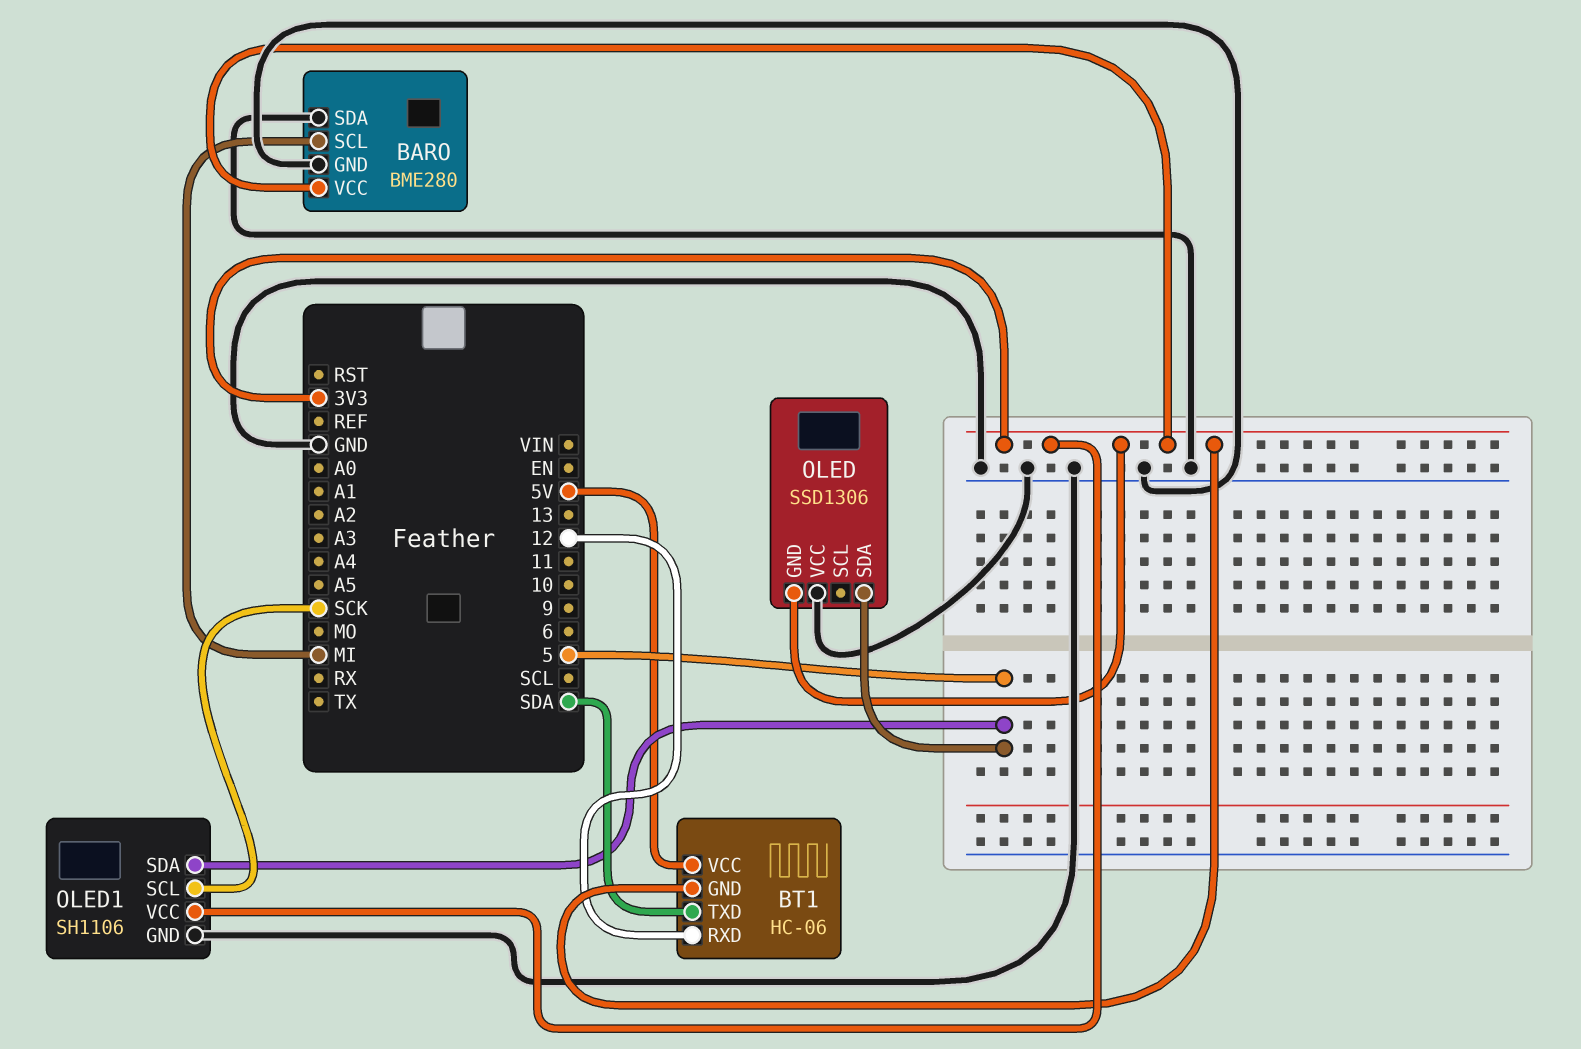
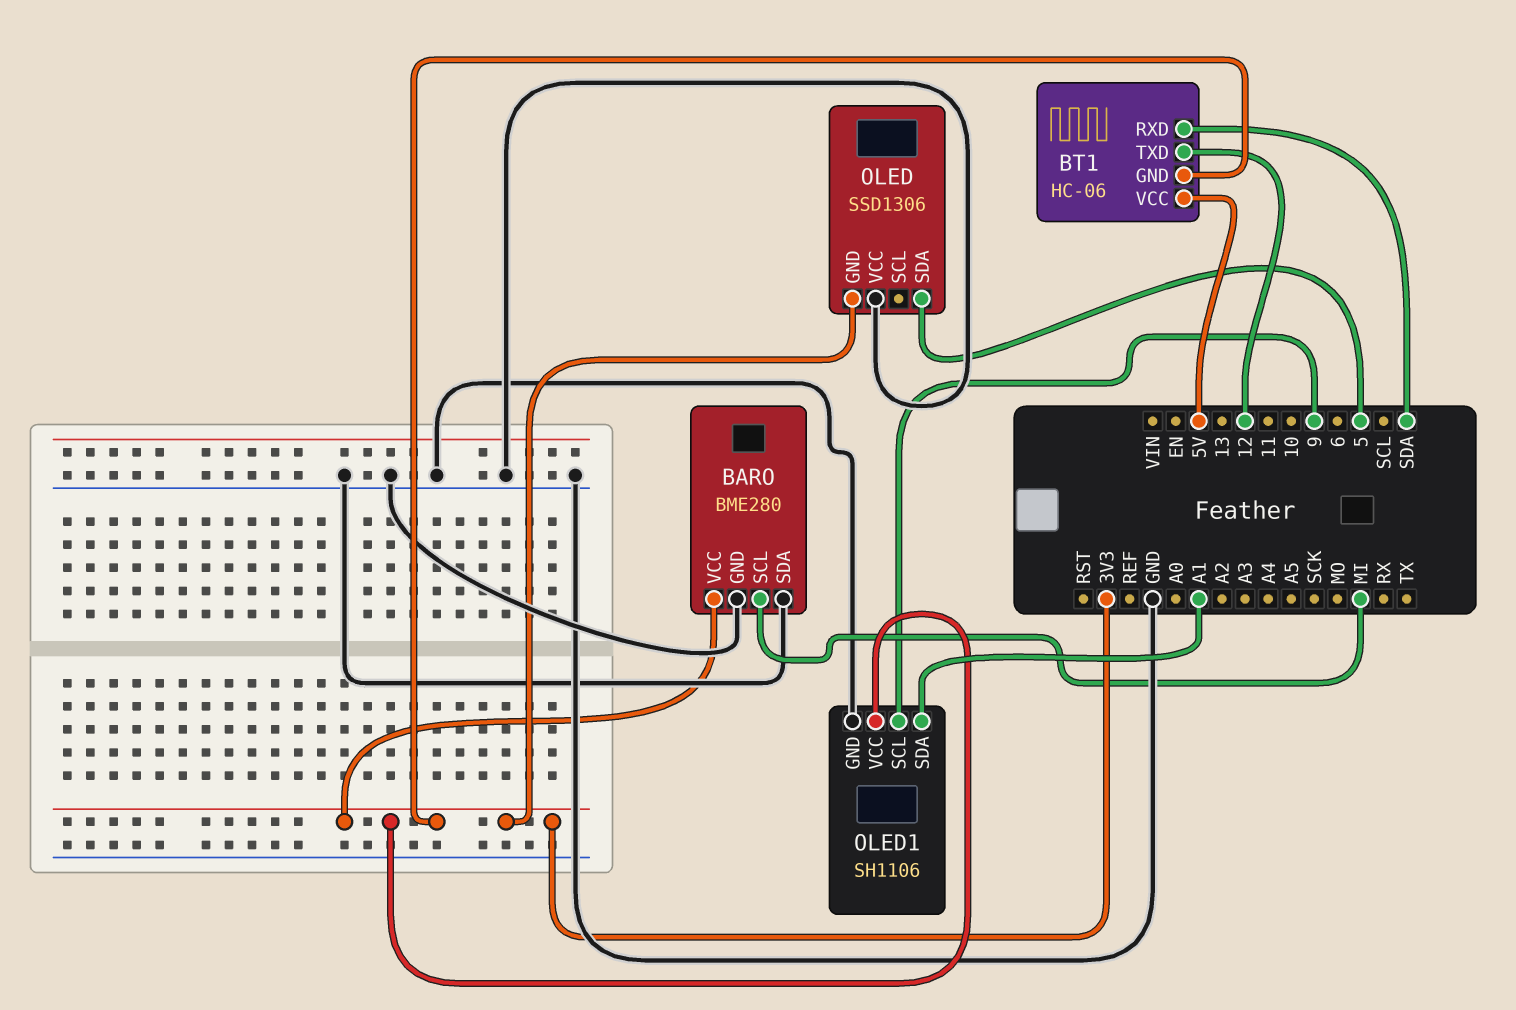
BT1 pin RXD: 12 -> SDA
BT1 pin TXD: SDA -> 12
OLED1 pin SCL: SCK -> 9
OLED1 pin SDA: 5 -> A1

